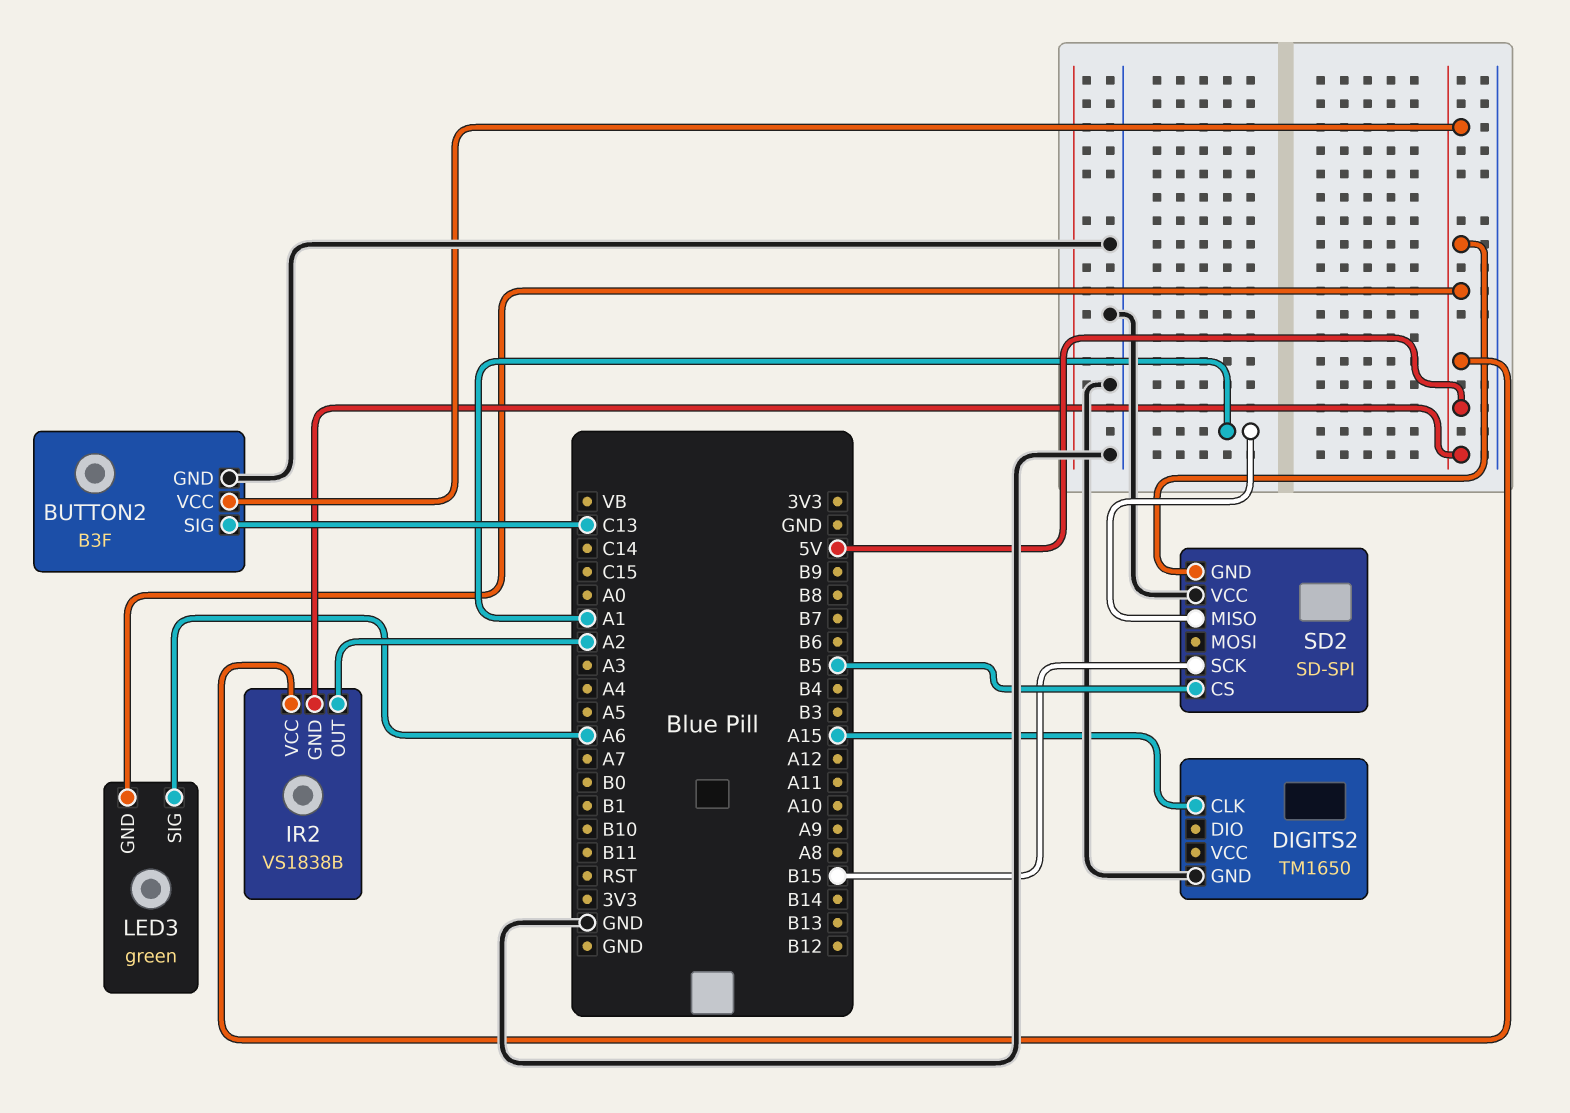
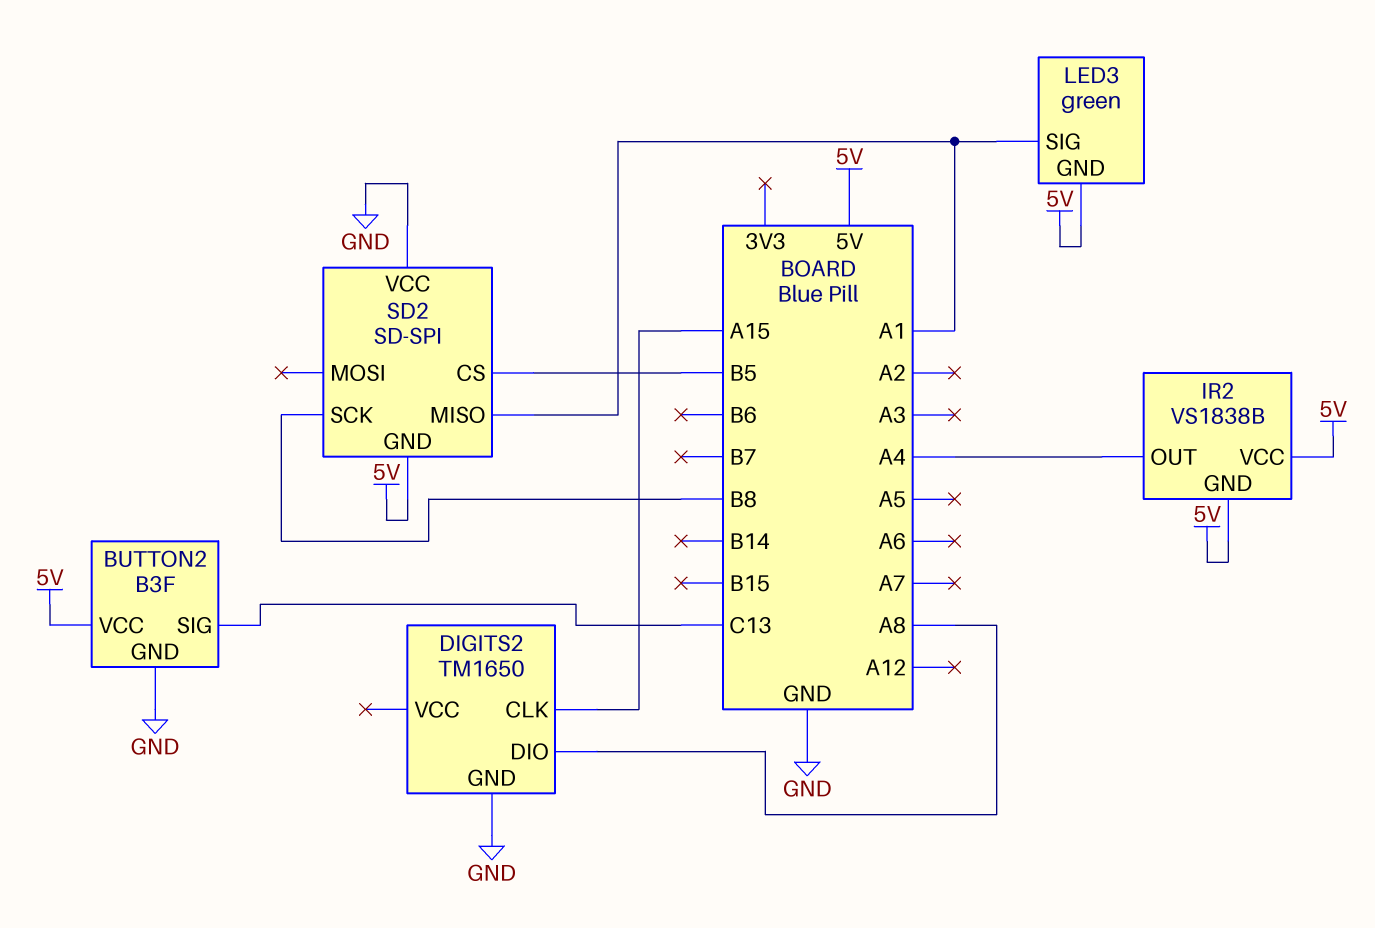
DIGITS2 pin DIO: none -> A8
IR2 pin OUT: A2 -> A4
LED3 pin SIG: A6 -> A1
SD2 pin SCK: B15 -> B8

